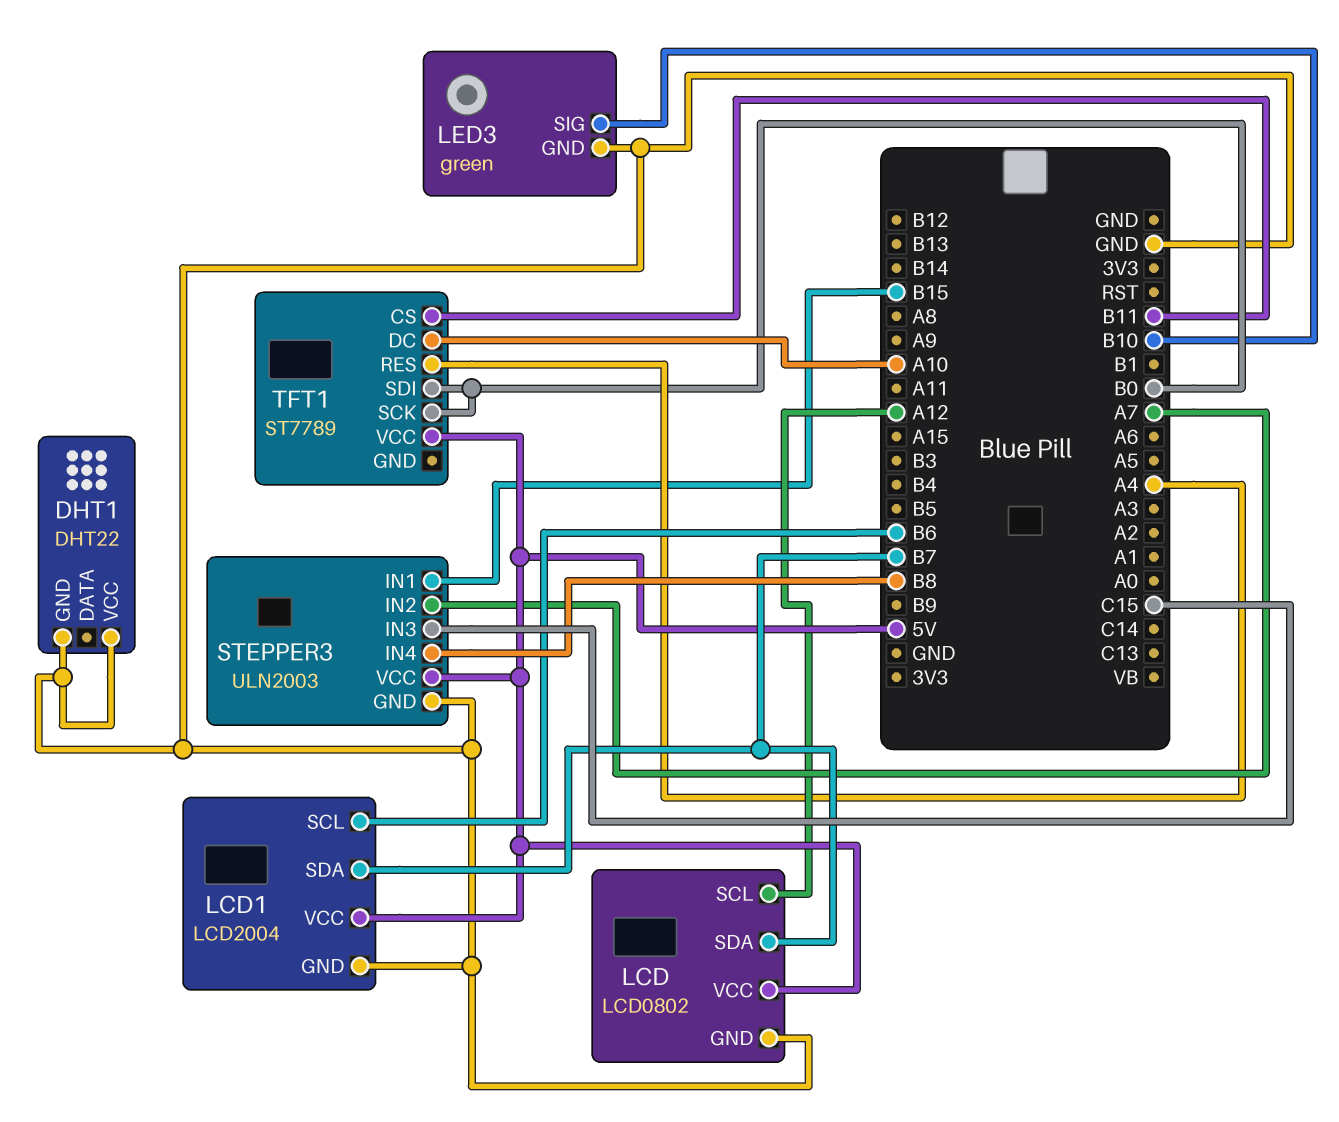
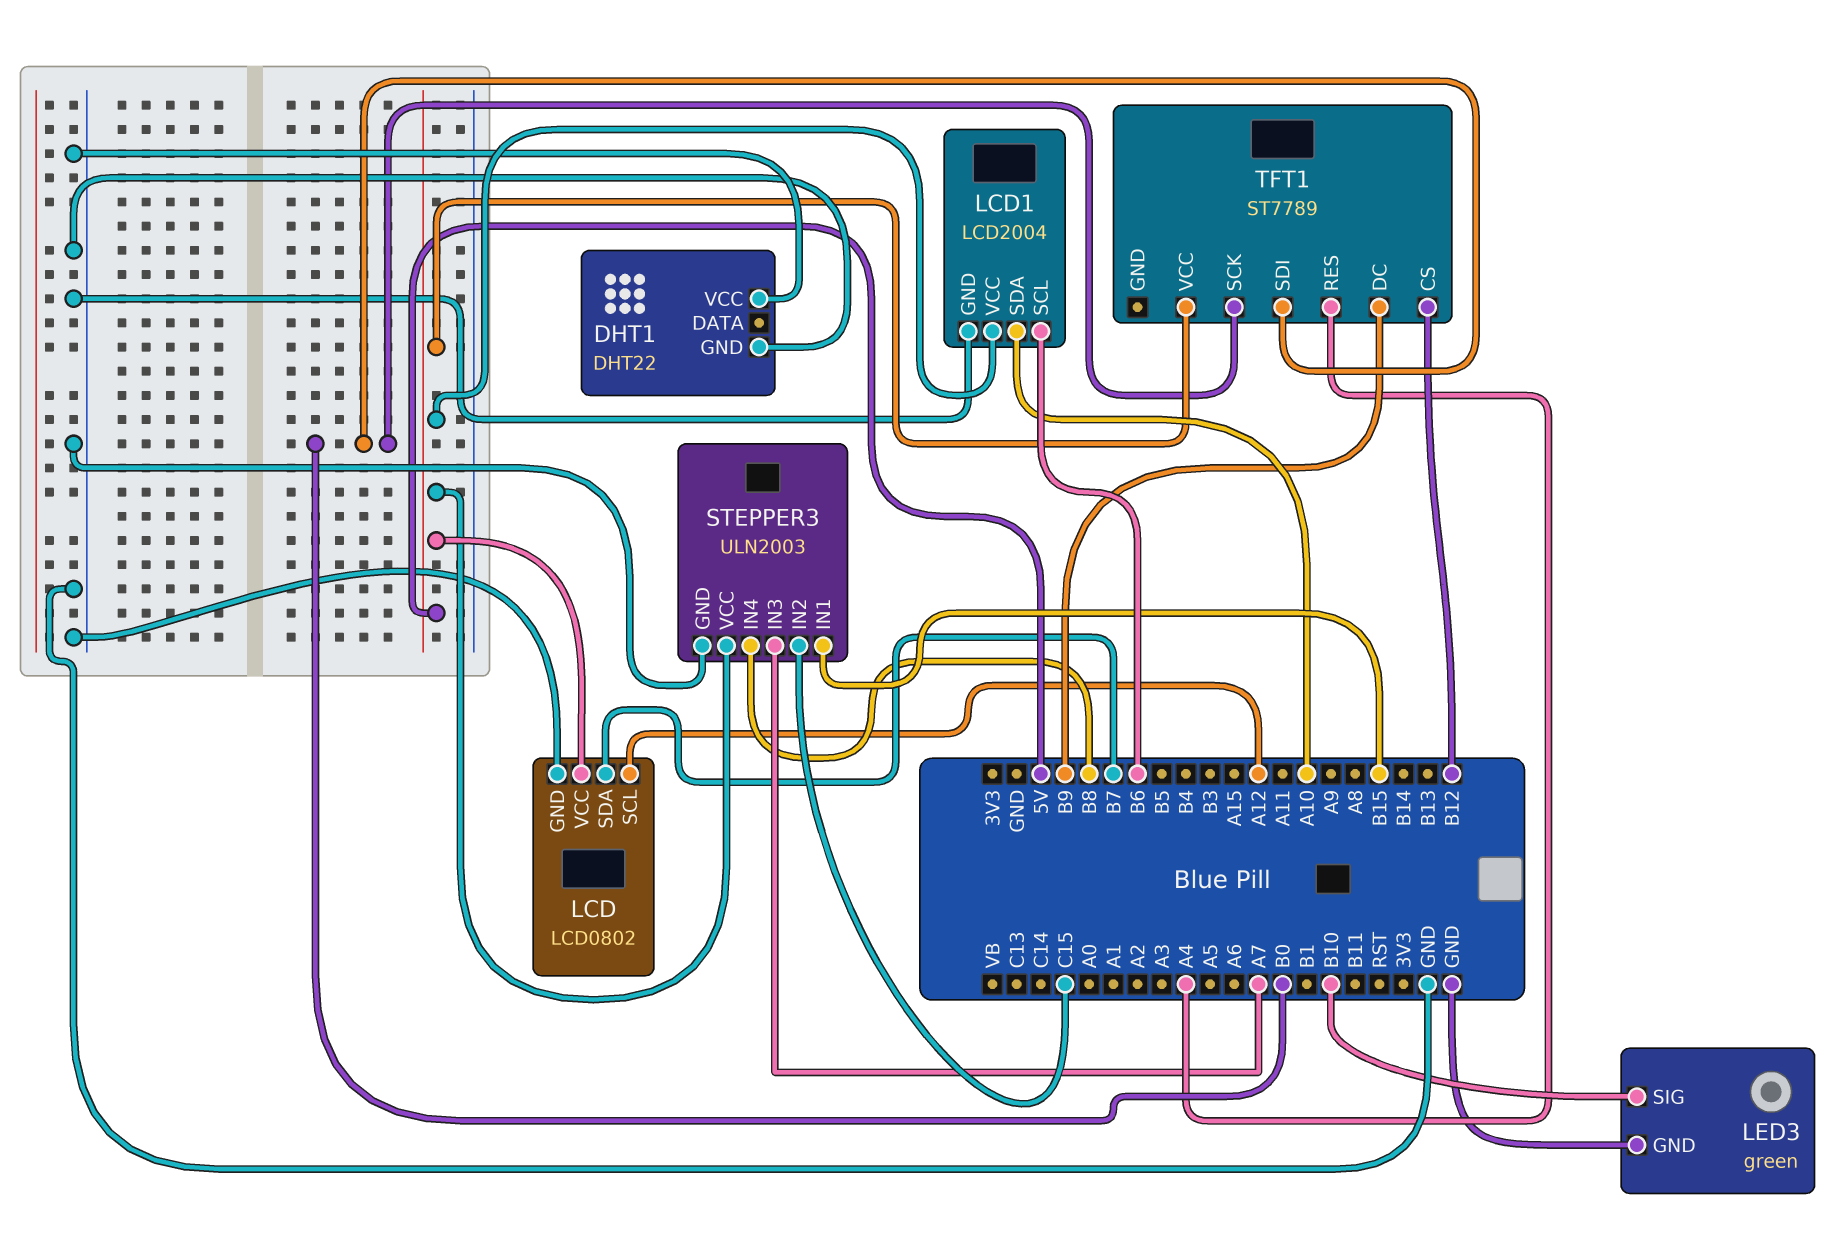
LCD1 pin SDA: B7 -> A10
STEPPER3 pin IN2: A7 -> C15
STEPPER3 pin IN3: C15 -> A7
TFT1 pin CS: B11 -> B12
TFT1 pin DC: A10 -> B9

